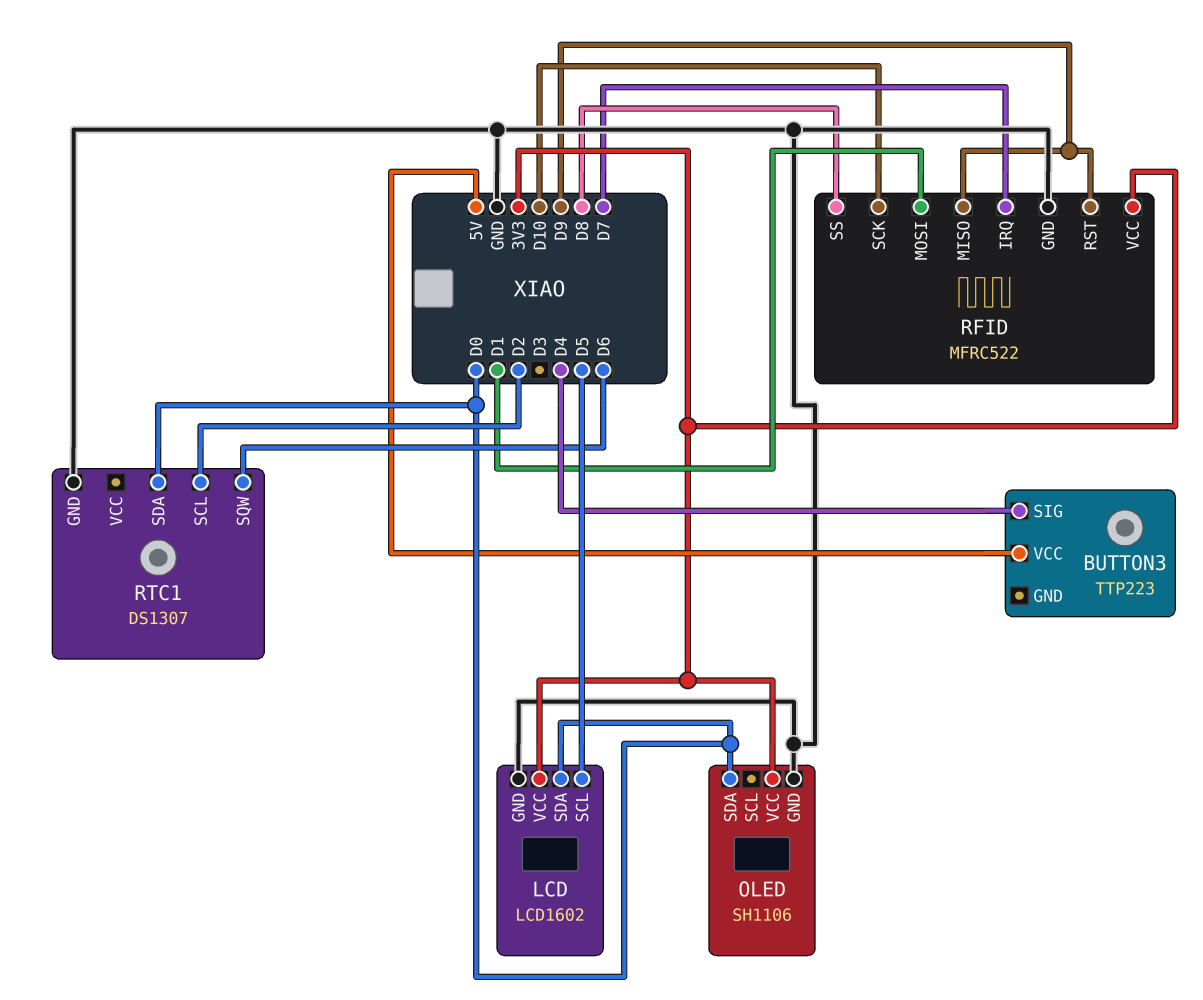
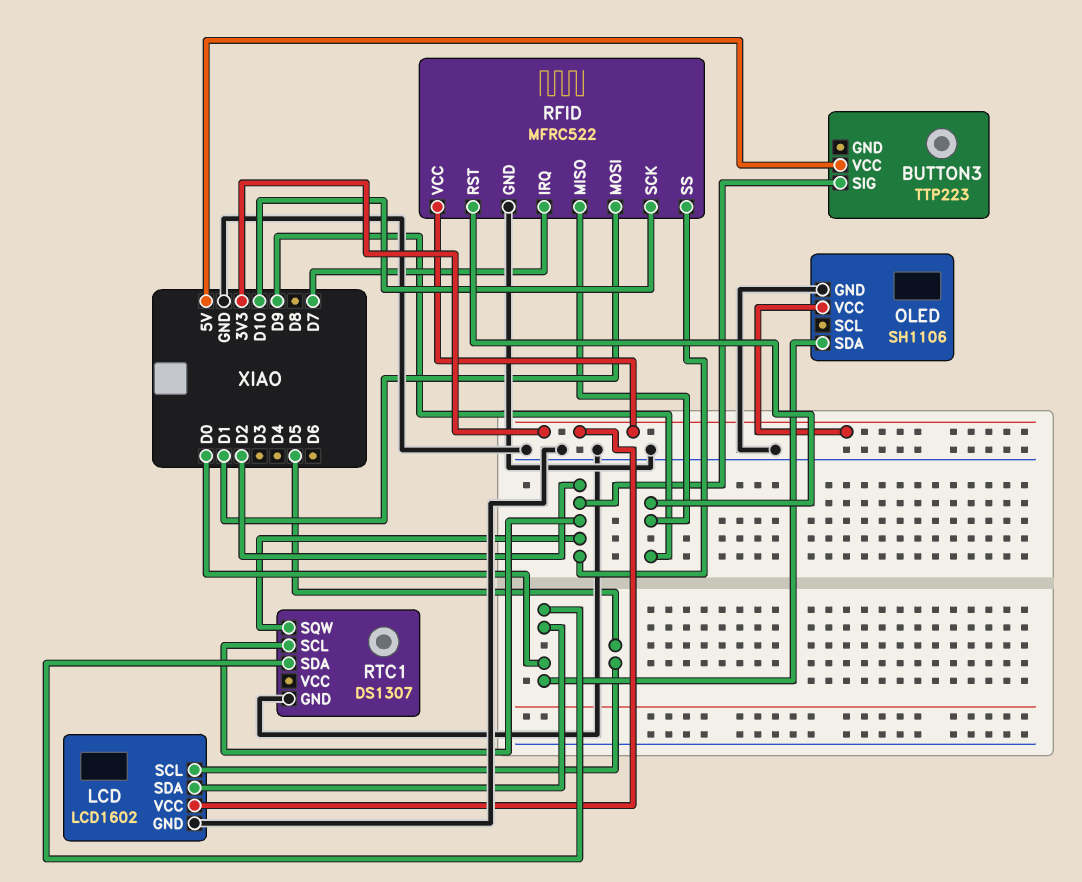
BUTTON3 pin SIG: D4 -> D2
RFID pin SS: D8 -> D2
RTC1 pin SQW: D6 -> D2

